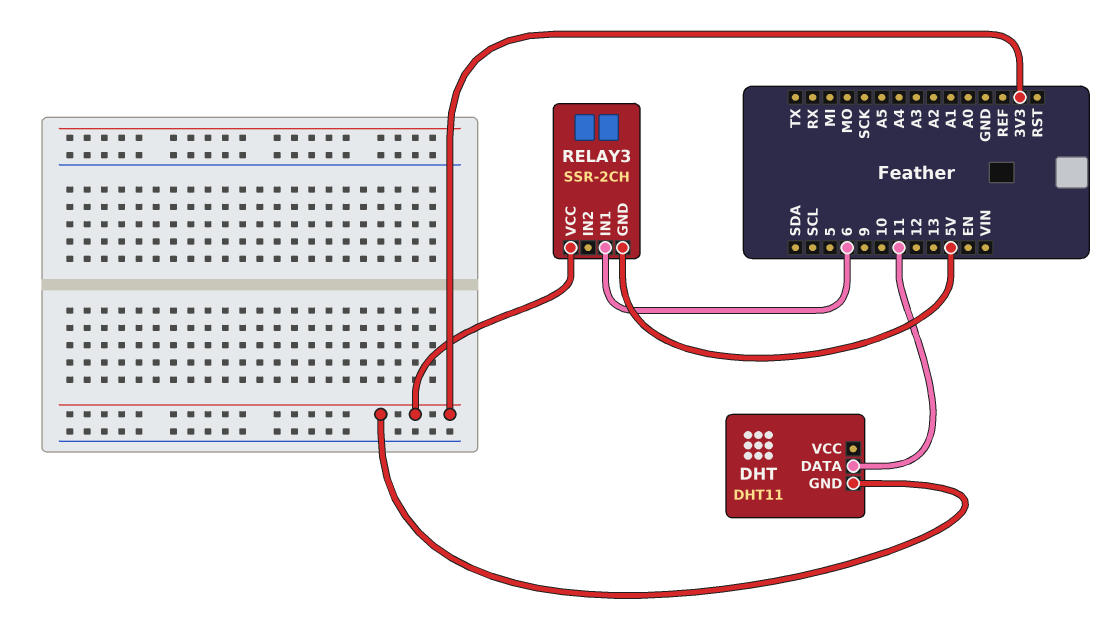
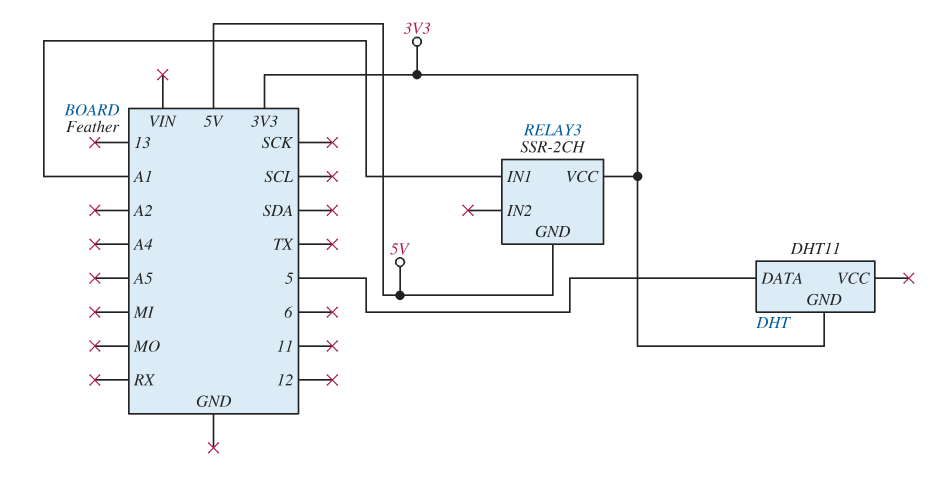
DHT pin DATA: 11 -> 5
RELAY3 pin IN1: 6 -> A1

